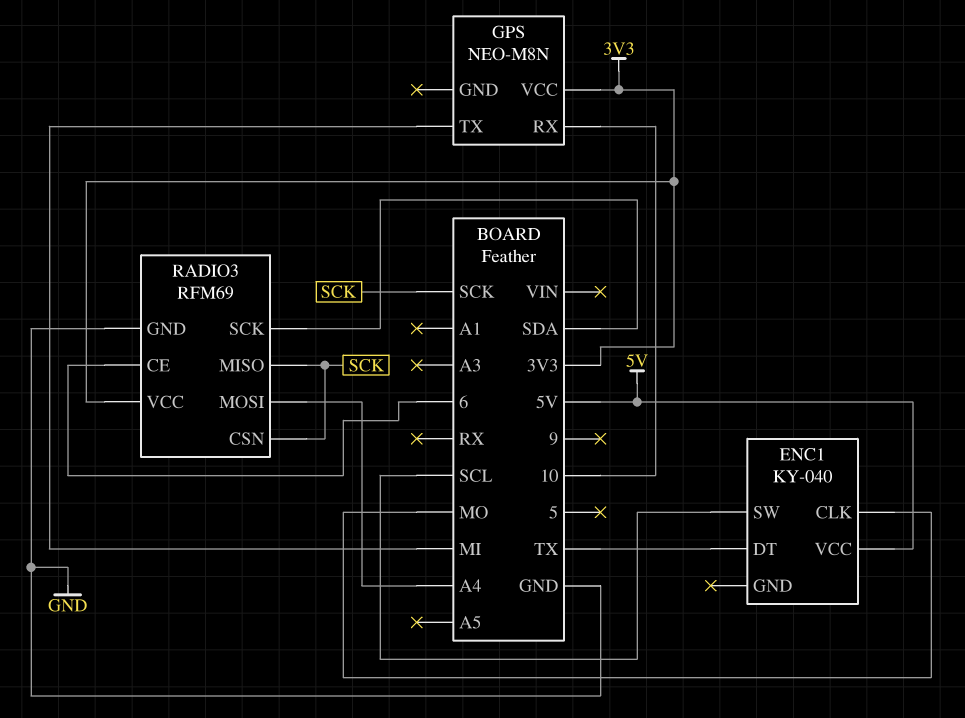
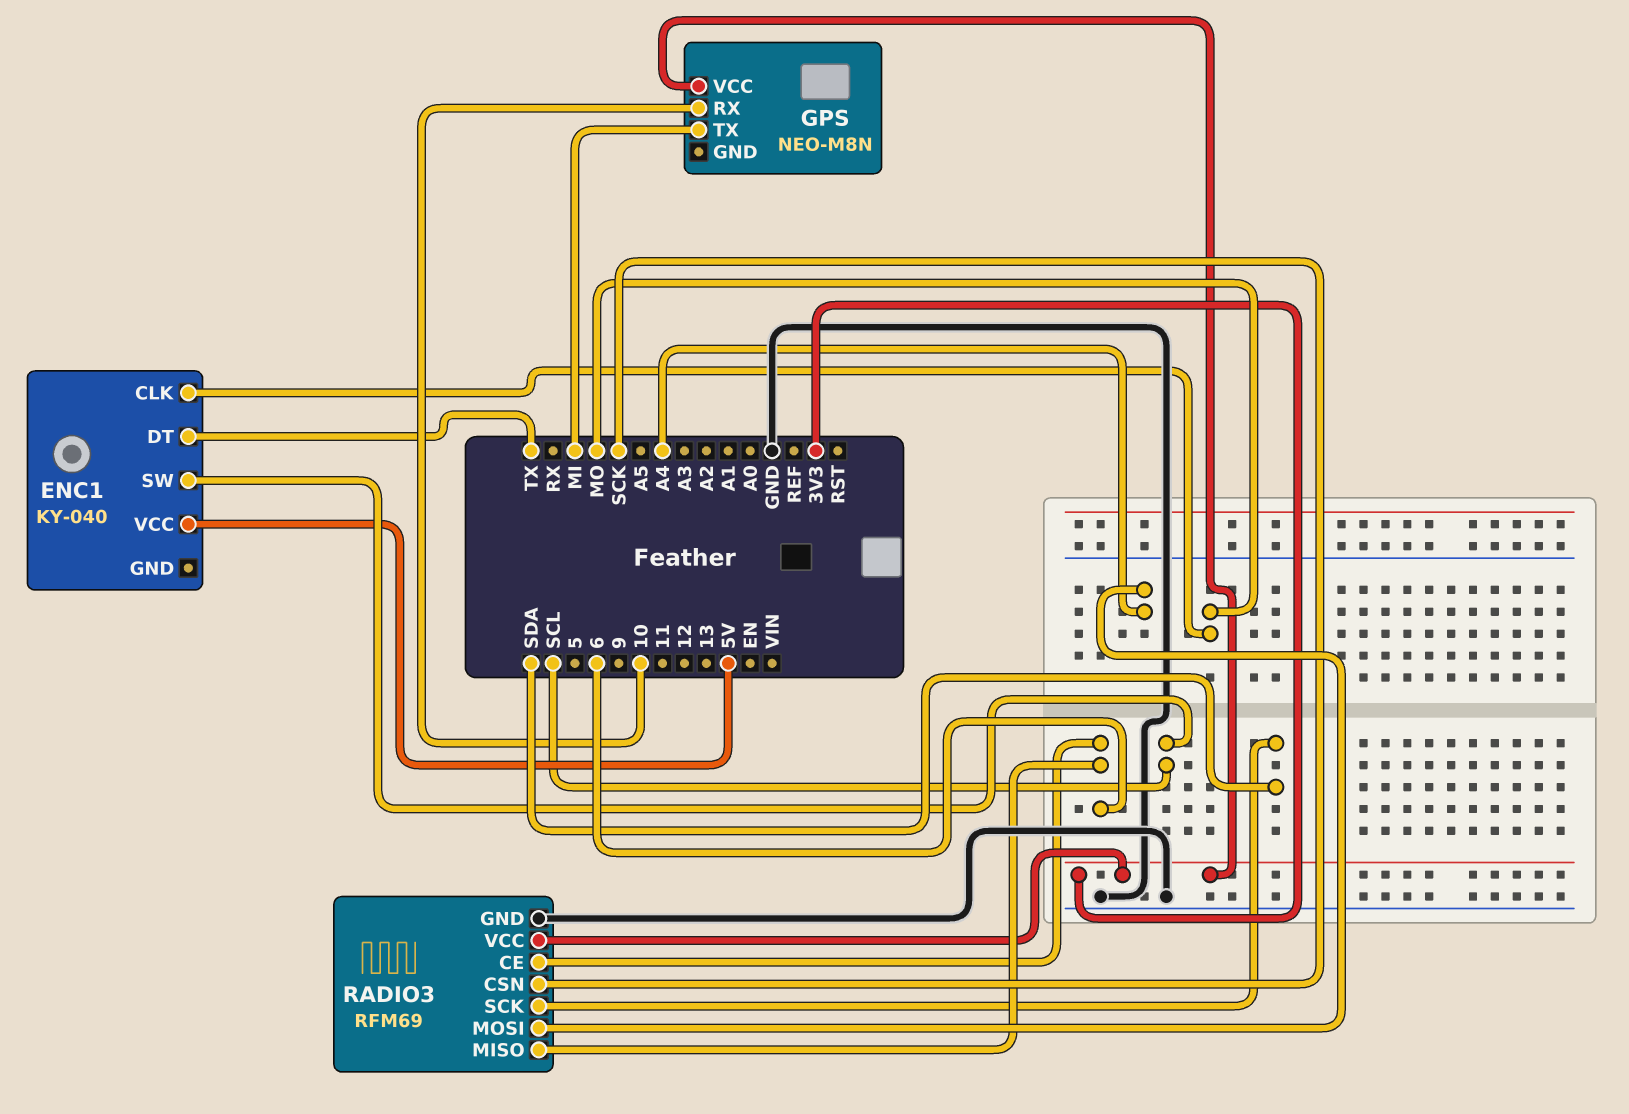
RADIO3 pin MISO: SCK -> 6

